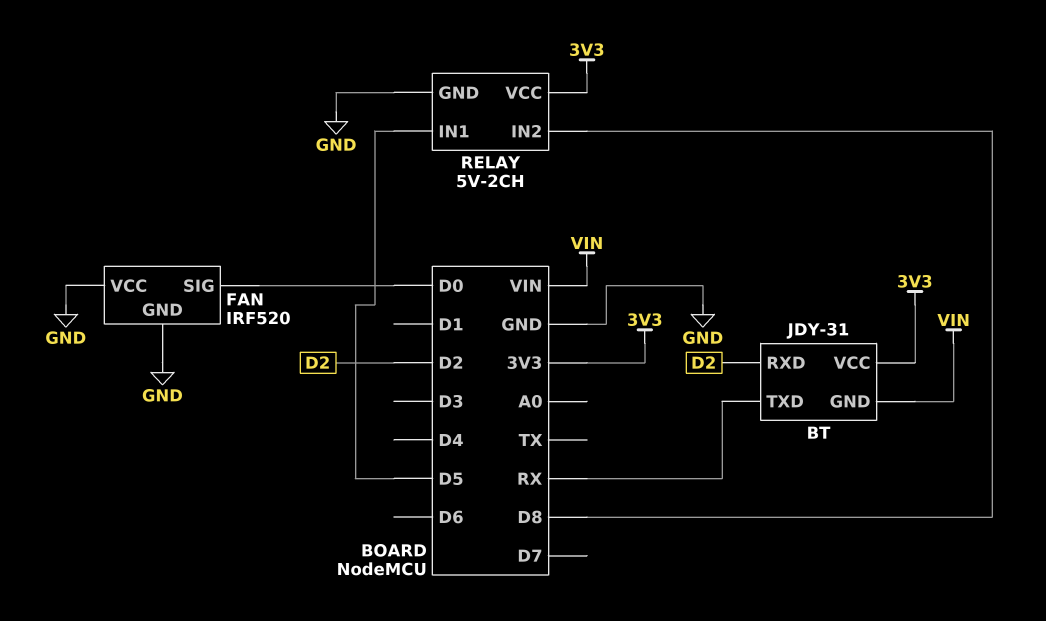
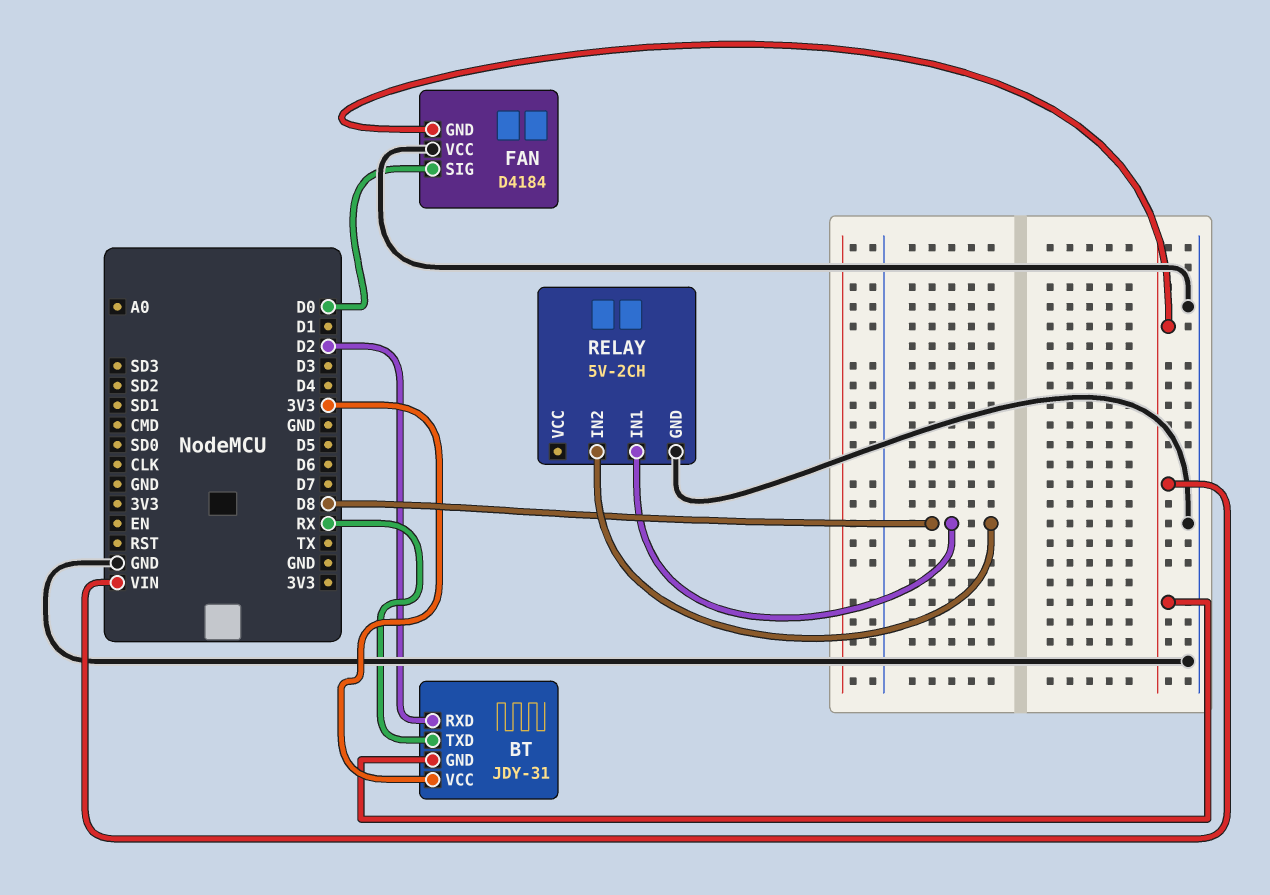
FAN: IRF520 -> D4184
FAN pin GND: GND -> VIN
RELAY pin IN1: D5 -> D8
RELAY pin VCC: 3V3 -> none

